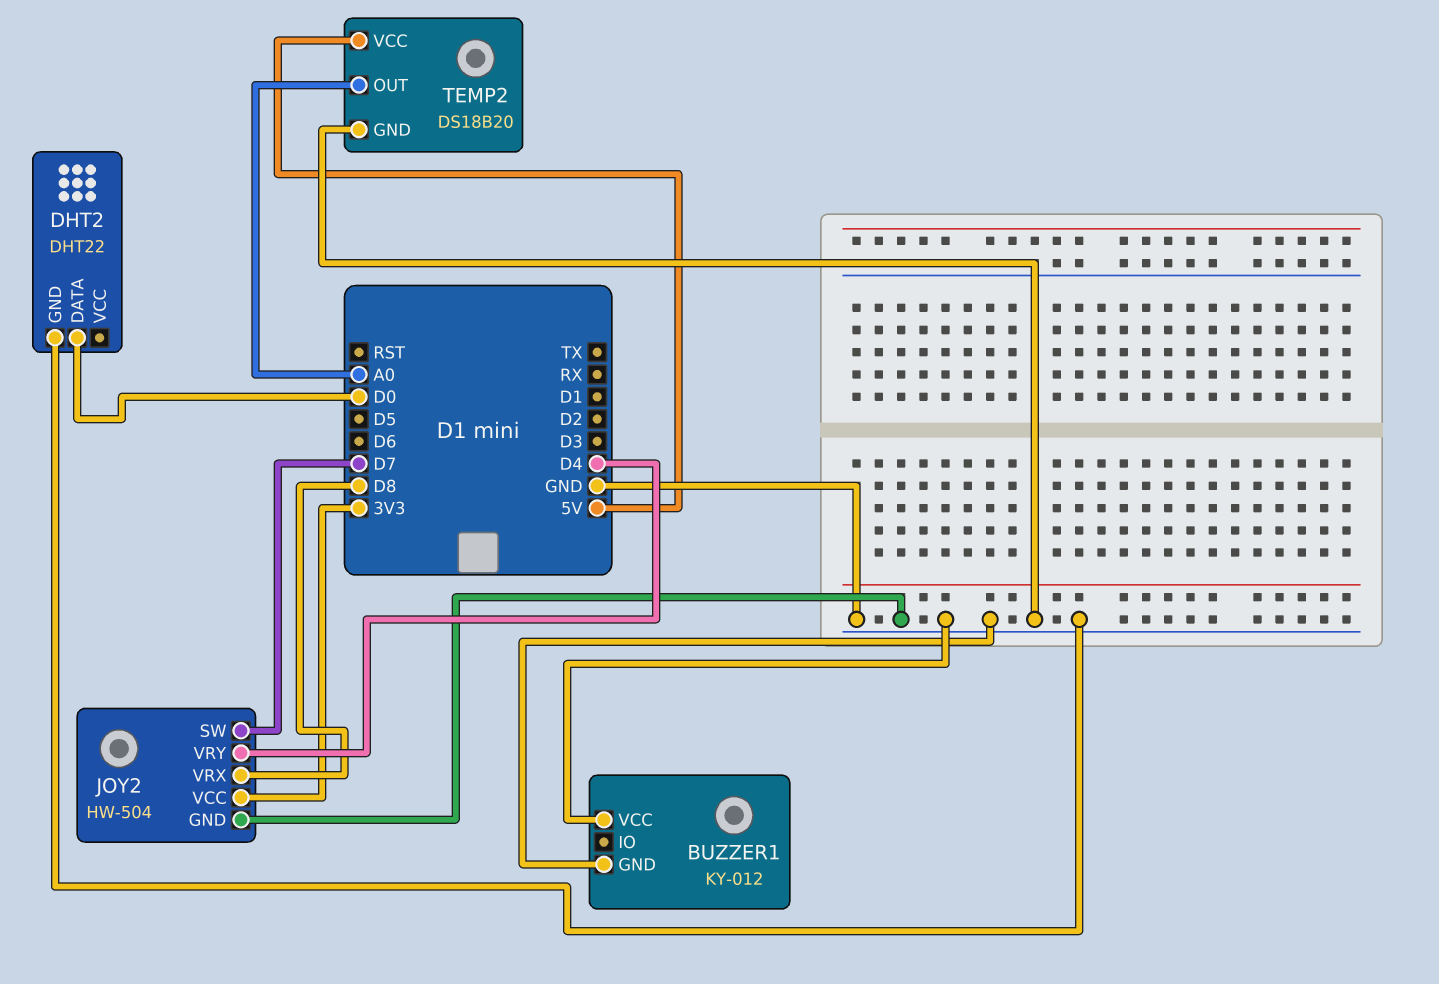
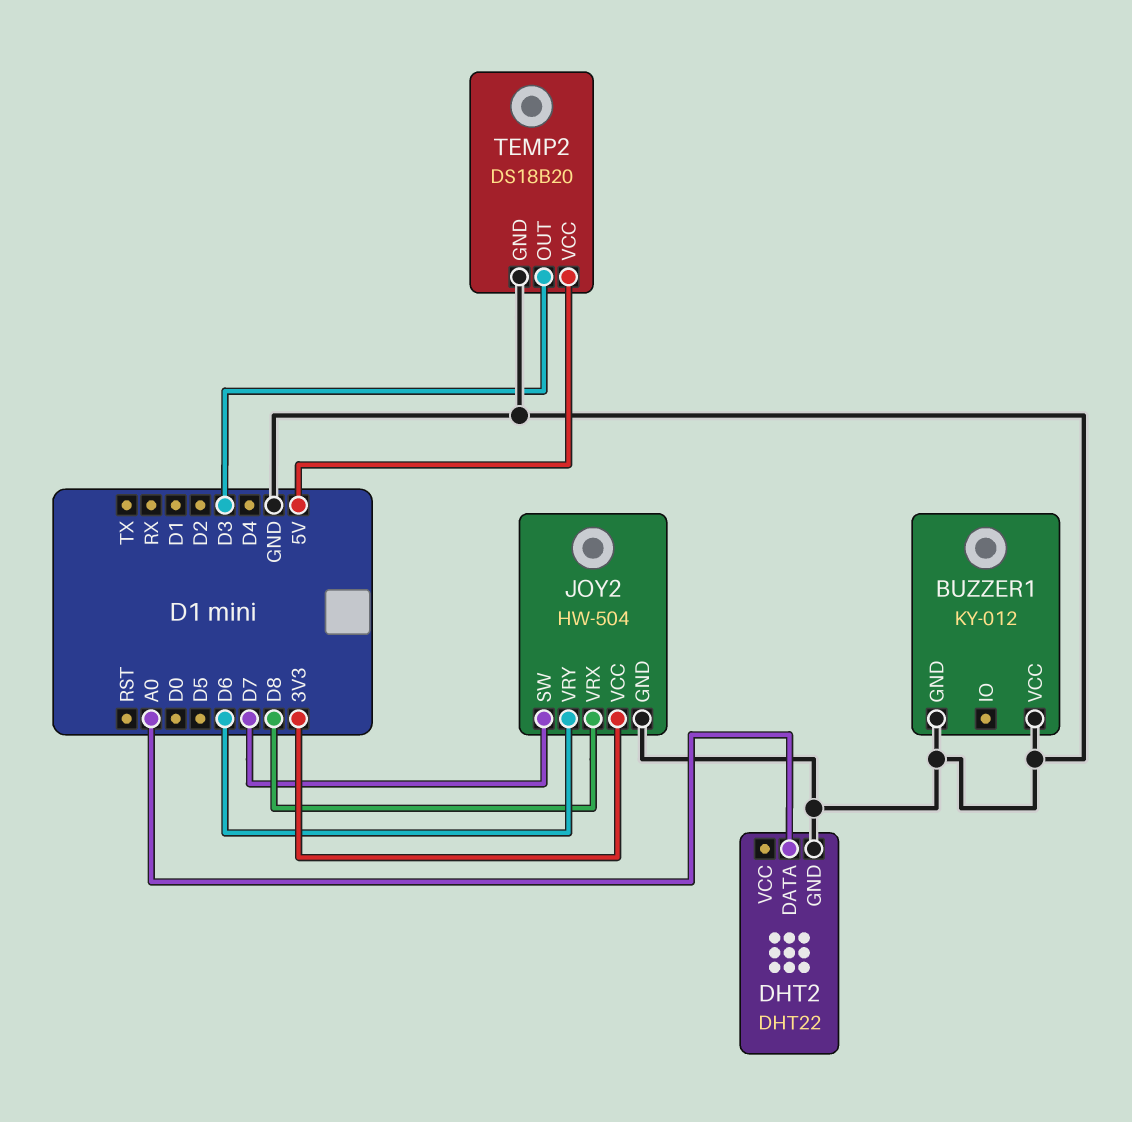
DHT2 pin DATA: D0 -> A0
JOY2 pin VRY: D4 -> D6
TEMP2 pin OUT: A0 -> D3

